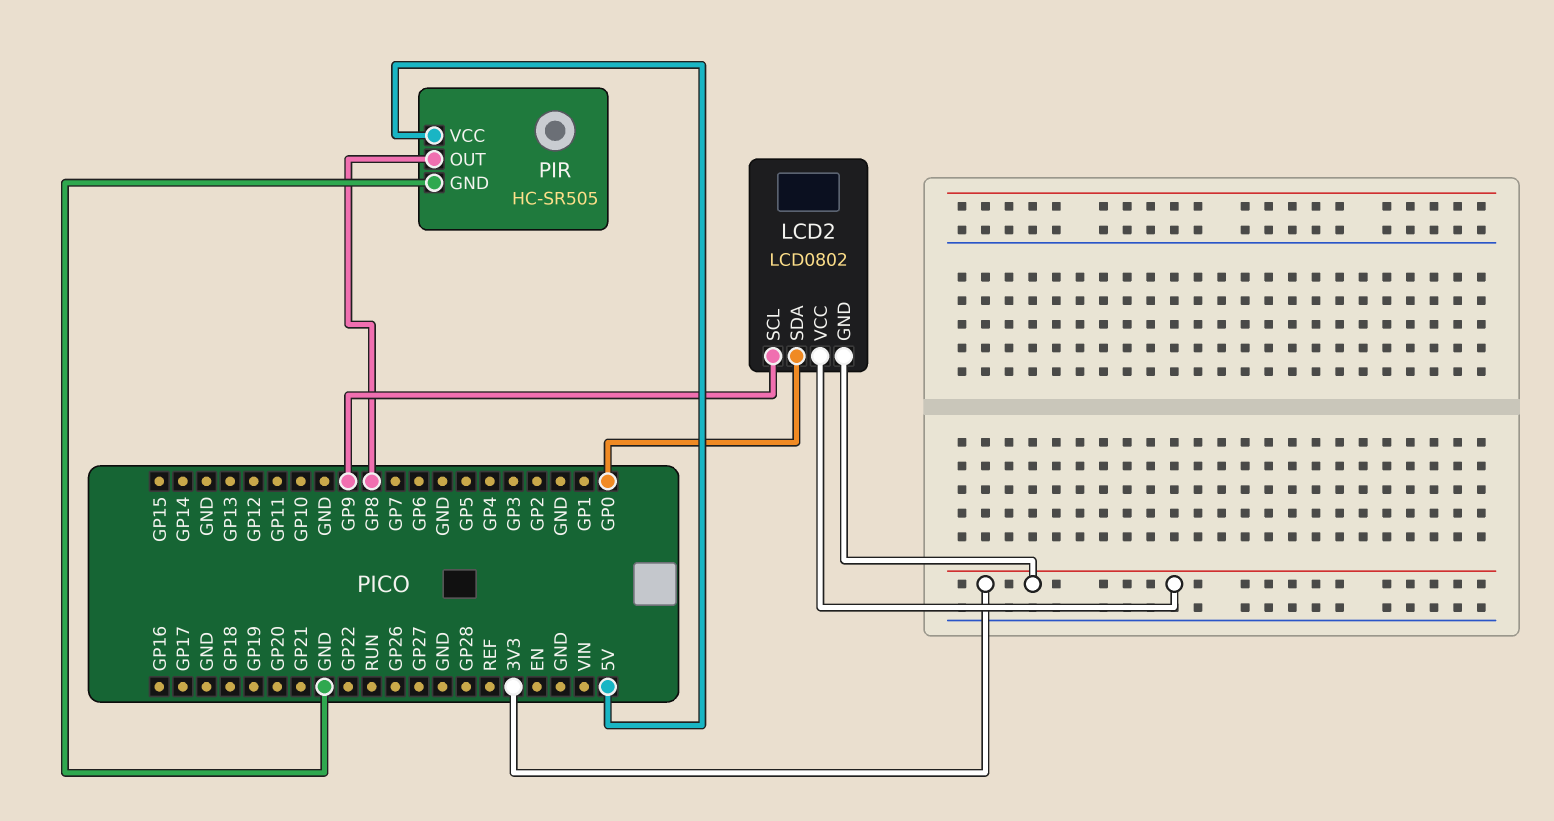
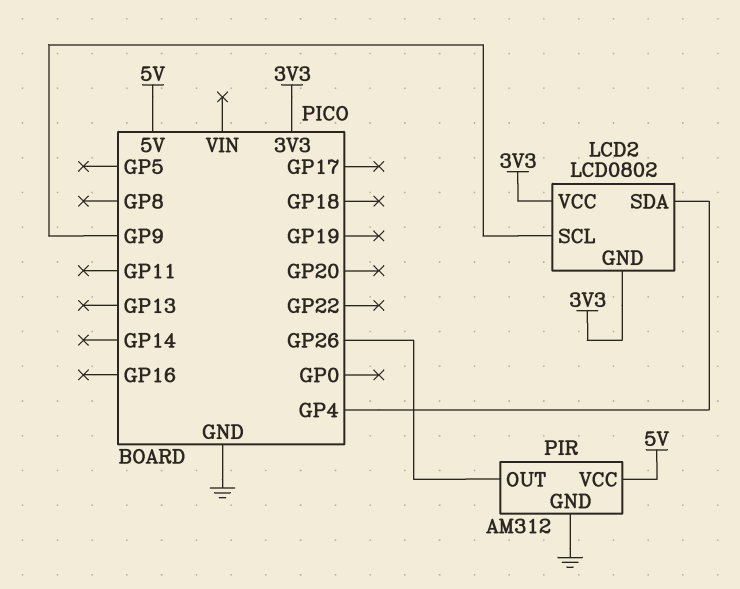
LCD2 pin SDA: GP0 -> GP4
PIR: HC-SR505 -> AM312
PIR pin OUT: GP8 -> GP26

